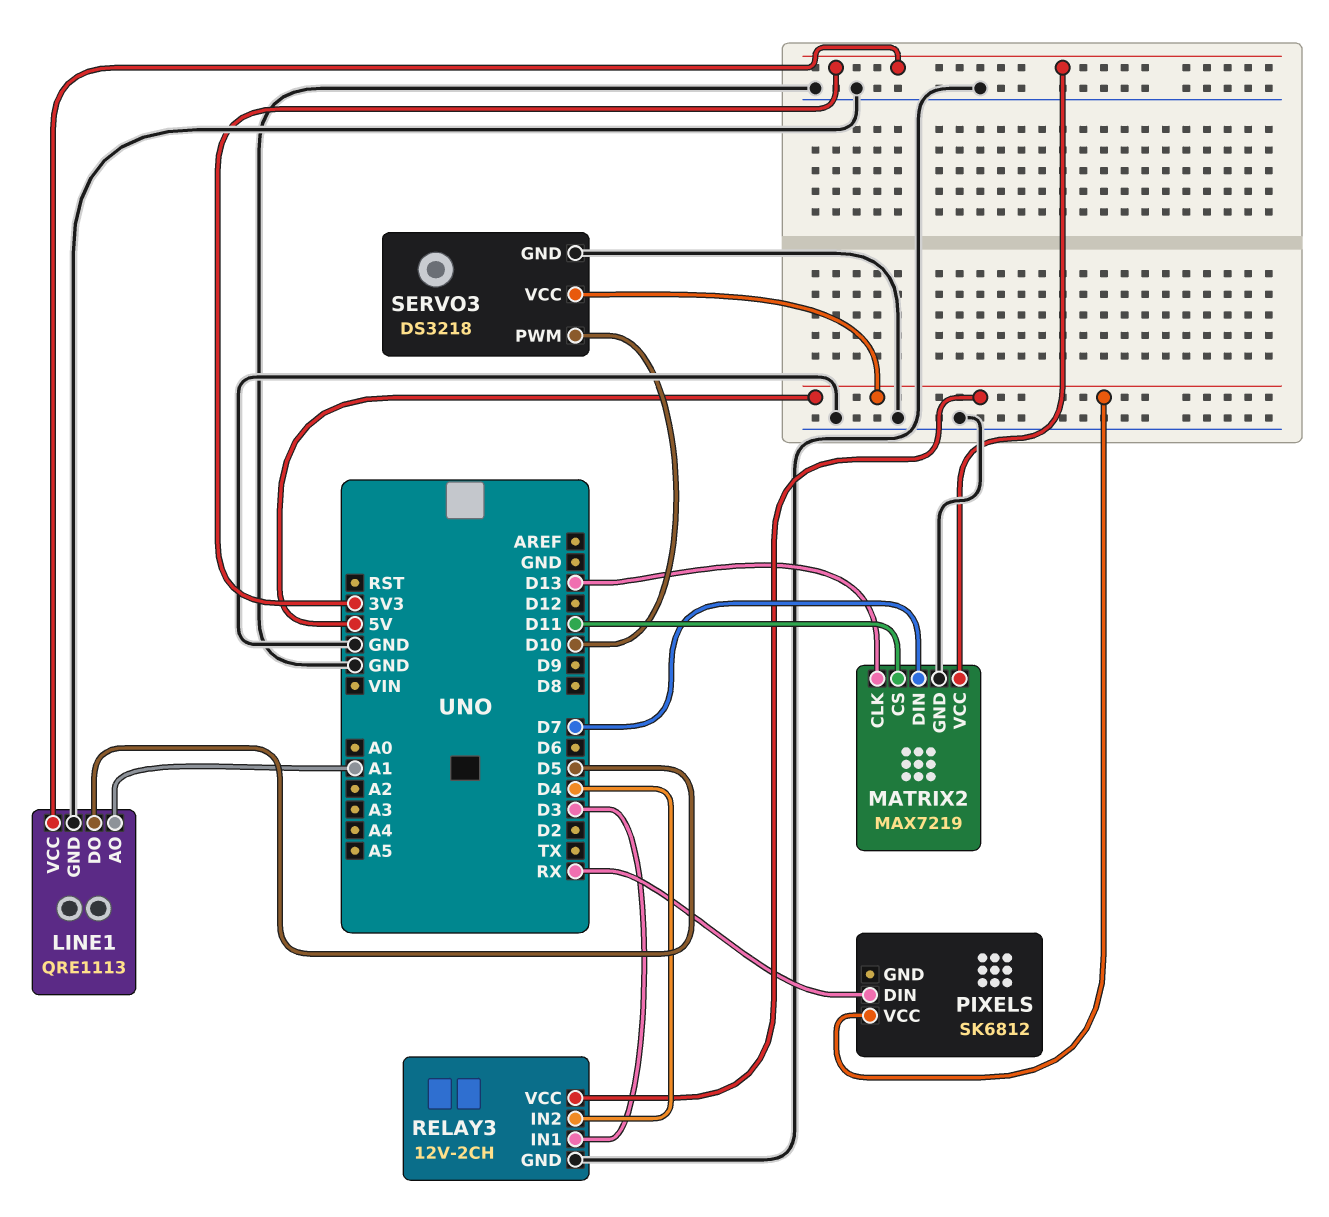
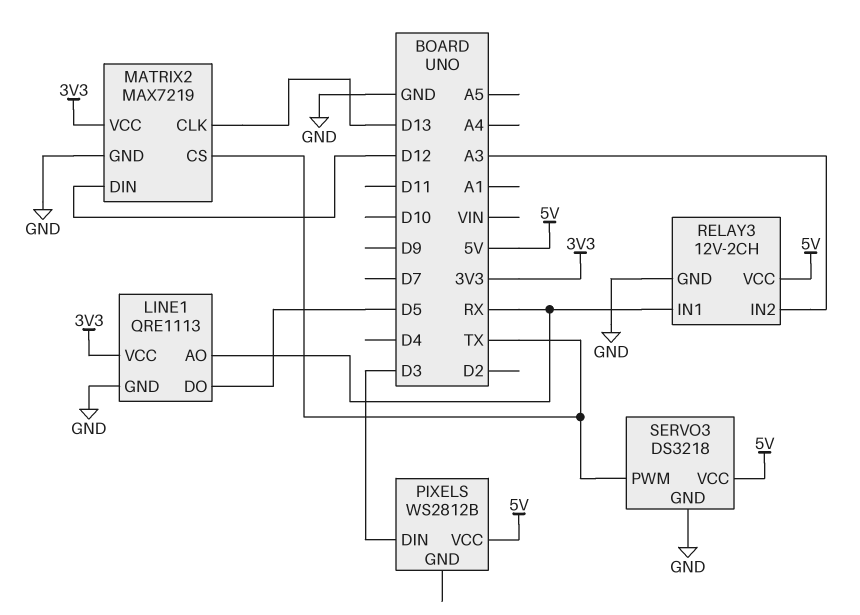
LINE1 pin AO: A1 -> RX
MATRIX2 pin CS: D11 -> TX
MATRIX2 pin DIN: D7 -> D12
PIXELS: SK6812 -> WS2812B
PIXELS pin DIN: RX -> D3
RELAY3 pin IN1: D3 -> RX
RELAY3 pin IN2: D4 -> A3
SERVO3 pin PWM: D10 -> TX

